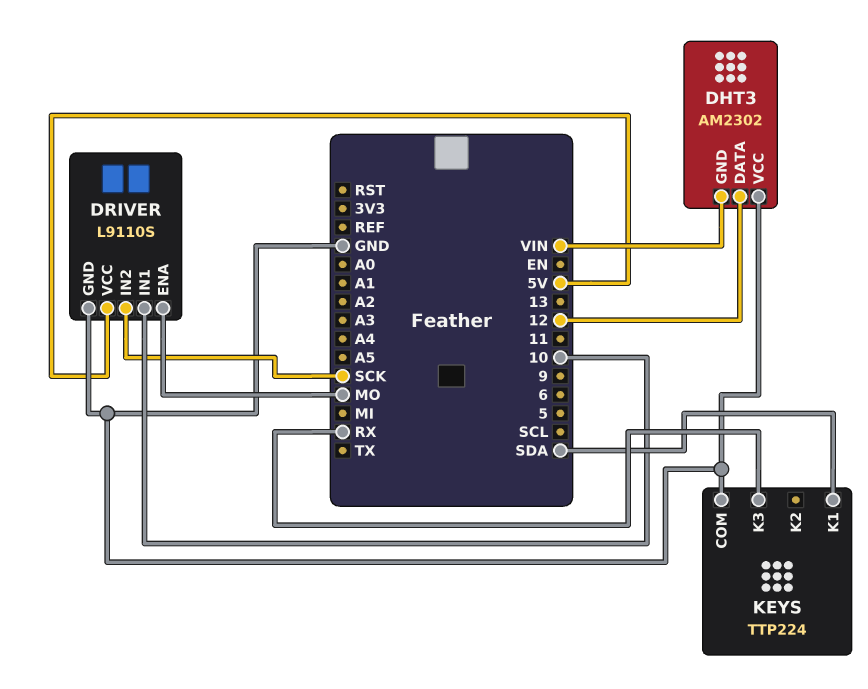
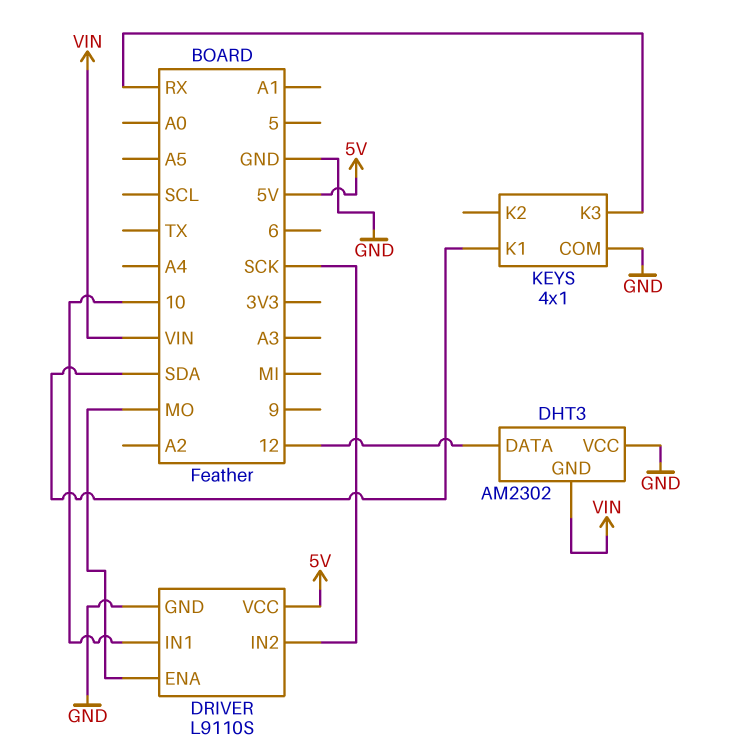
KEYS: TTP224 -> 4x1

